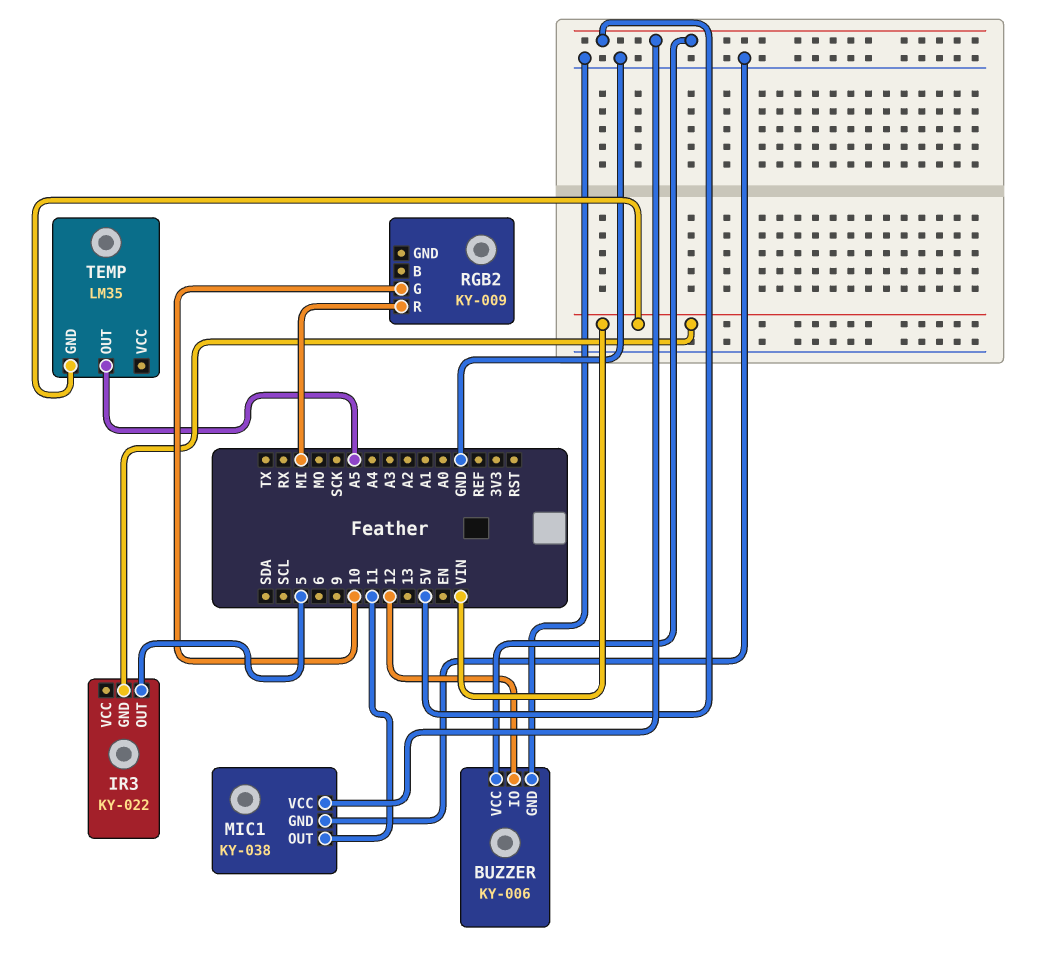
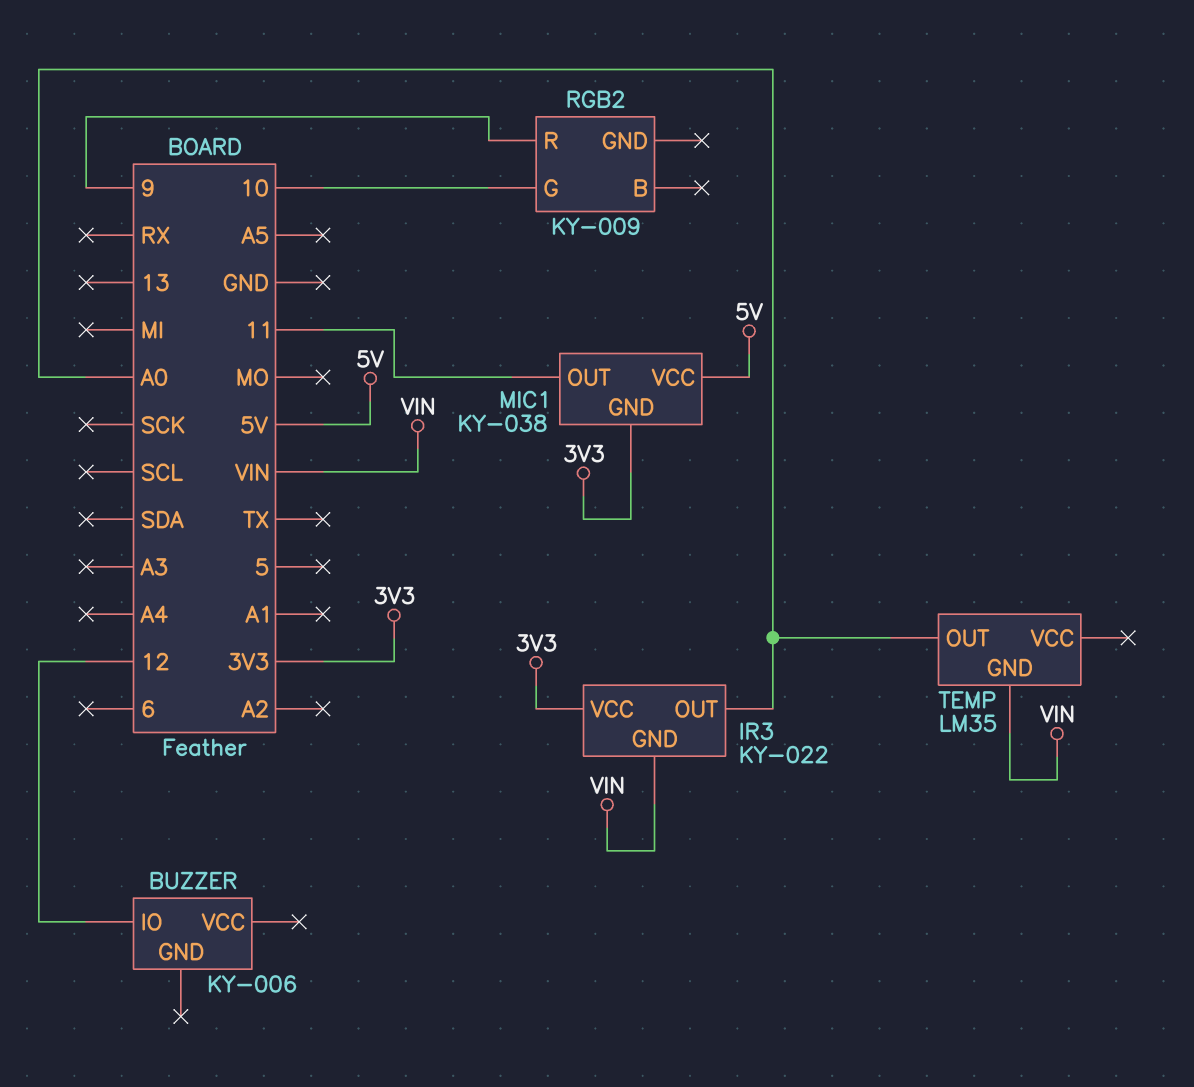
BUZZER pin GND: GND -> none
BUZZER pin VCC: 5V -> none
IR3 pin OUT: 5 -> A0
IR3 pin VCC: none -> 3V3
MIC1 pin GND: GND -> 3V3
RGB2 pin R: MI -> 9
TEMP pin OUT: A5 -> A0

